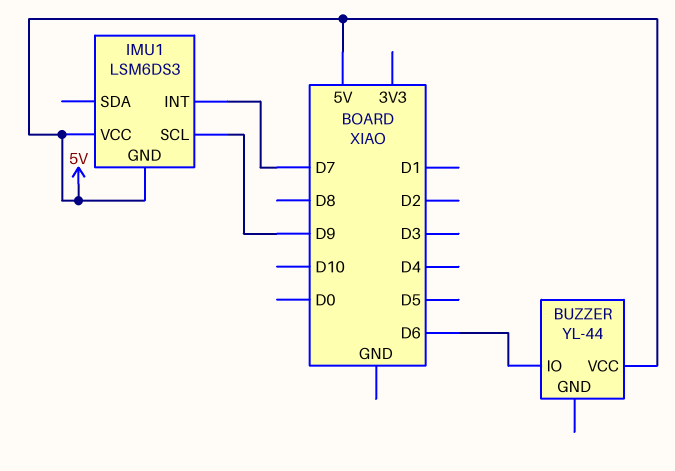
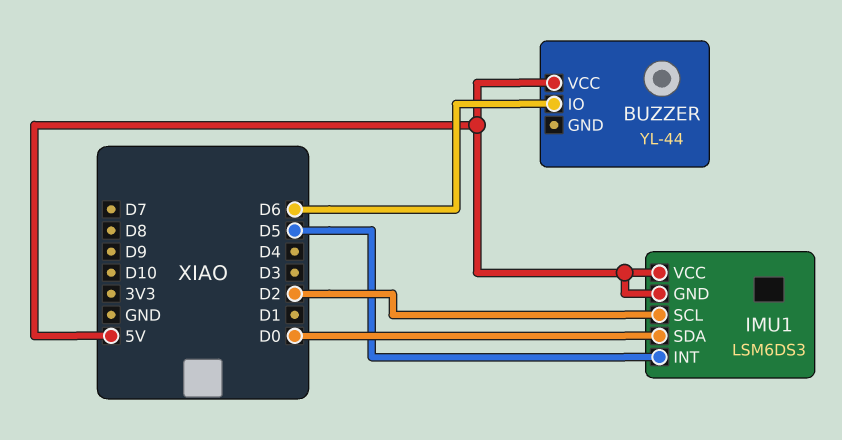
IMU1 pin INT: D7 -> D5
IMU1 pin SCL: D9 -> D2
IMU1 pin SDA: none -> D0

